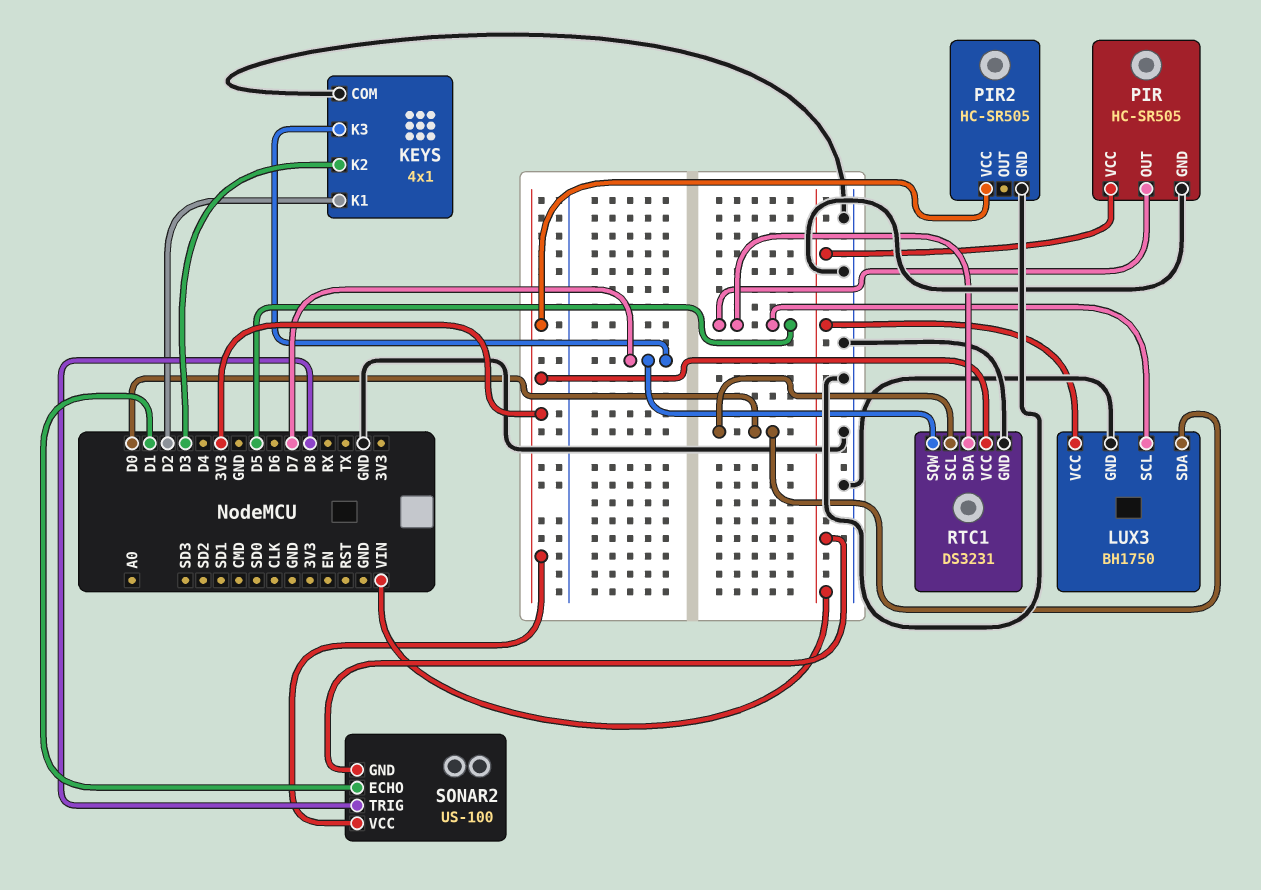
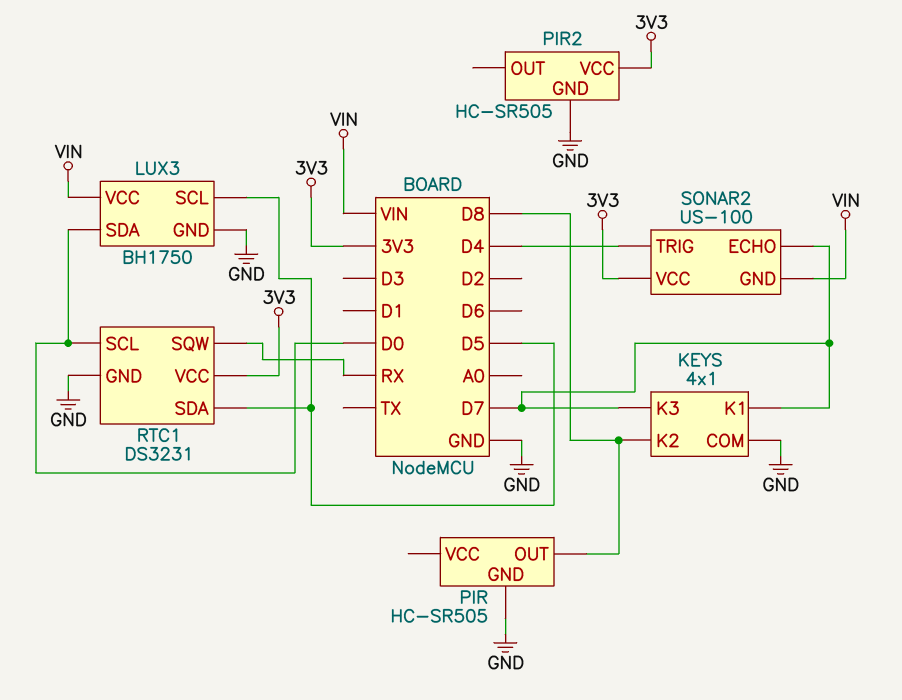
KEYS pin K1: D2 -> D7
KEYS pin K2: D3 -> D8
PIR pin OUT: D5 -> D8
PIR pin VCC: VIN -> none
RTC1 pin SQW: D7 -> RX
SONAR2 pin ECHO: D1 -> D7
SONAR2 pin TRIG: D8 -> D4

